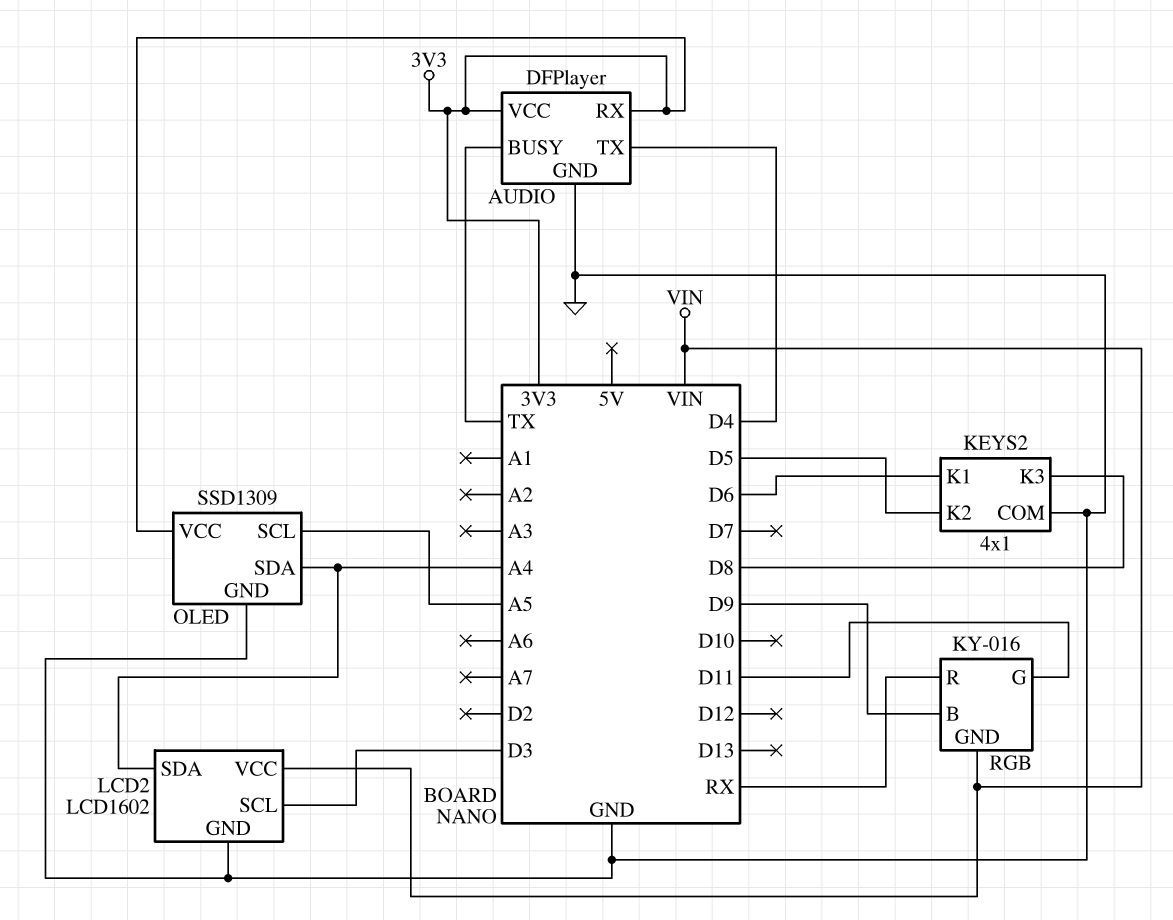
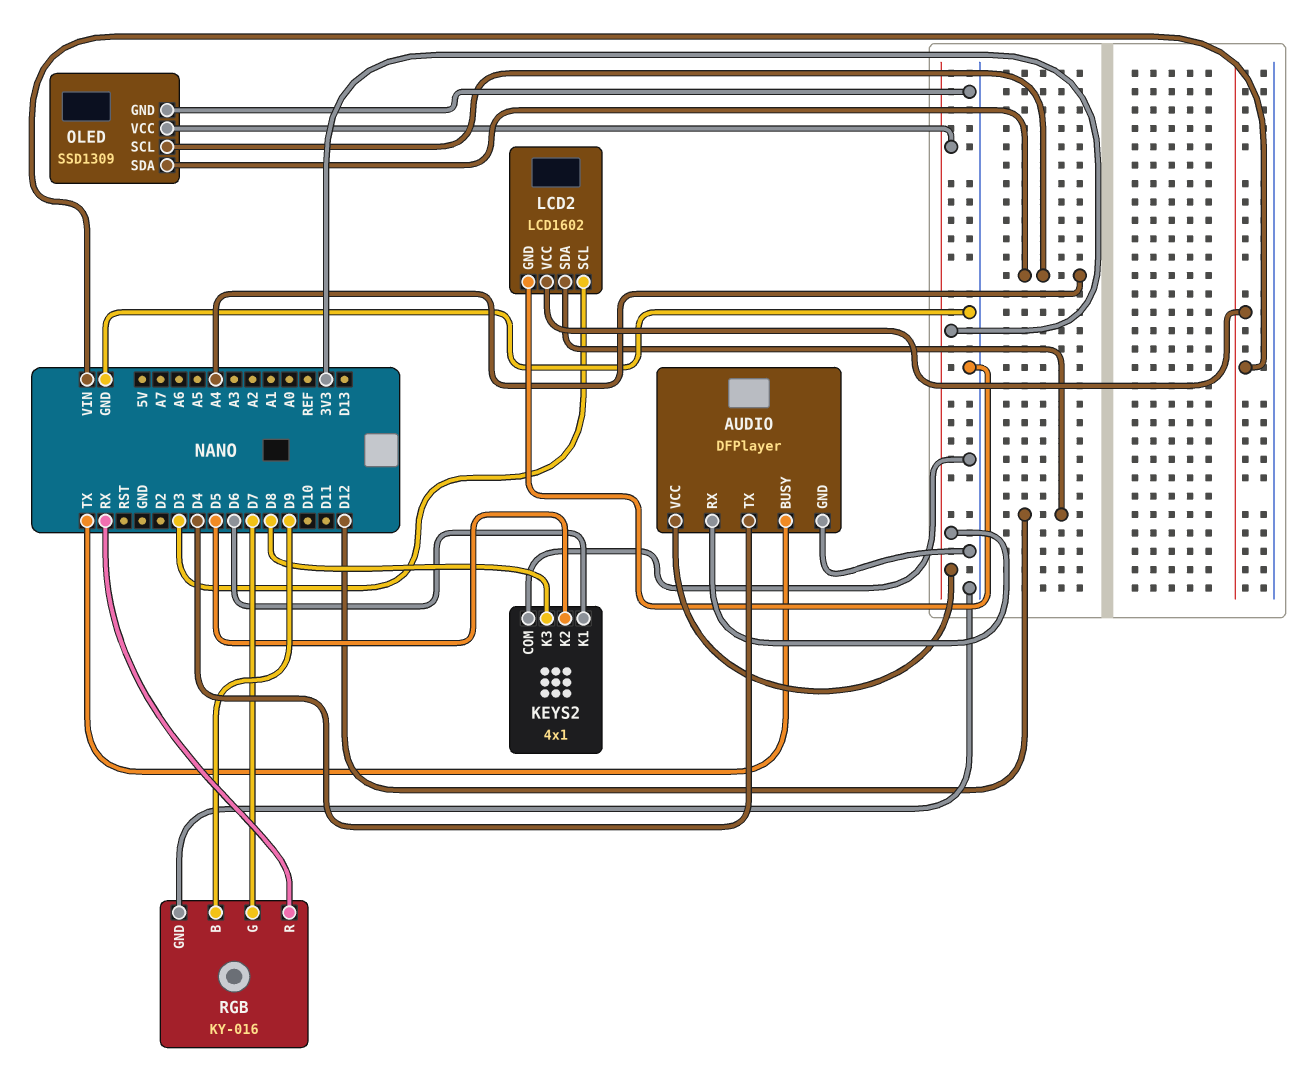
LCD2 pin SDA: A4 -> D12
OLED pin SCL: A5 -> A4
RGB pin G: D11 -> D7
RGB pin GND: VIN -> GND

